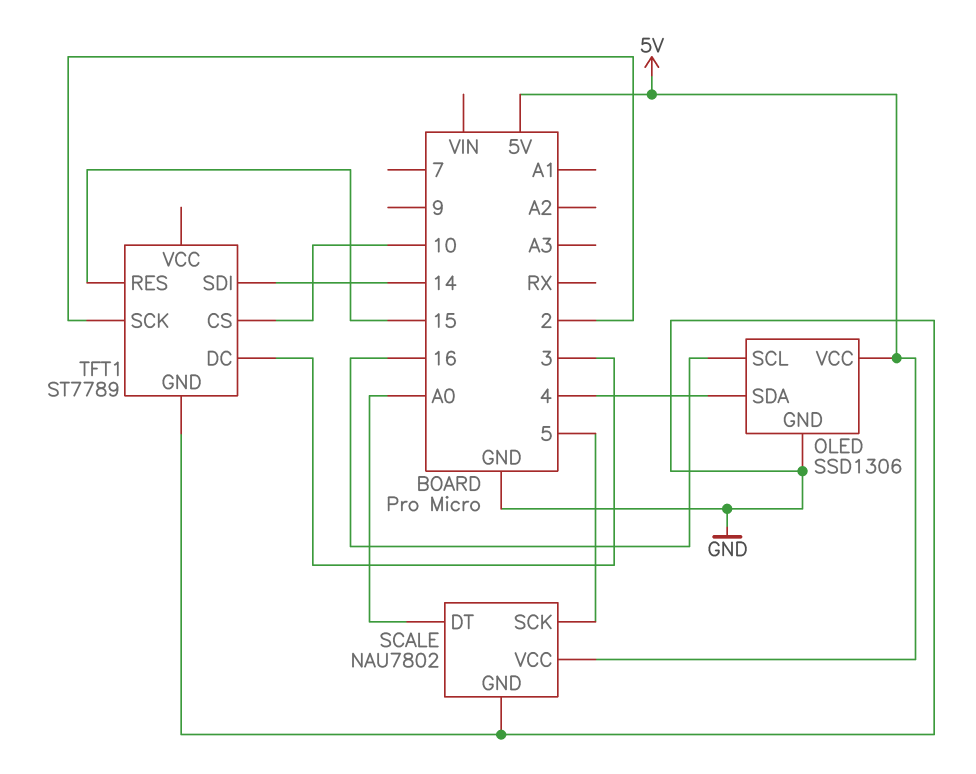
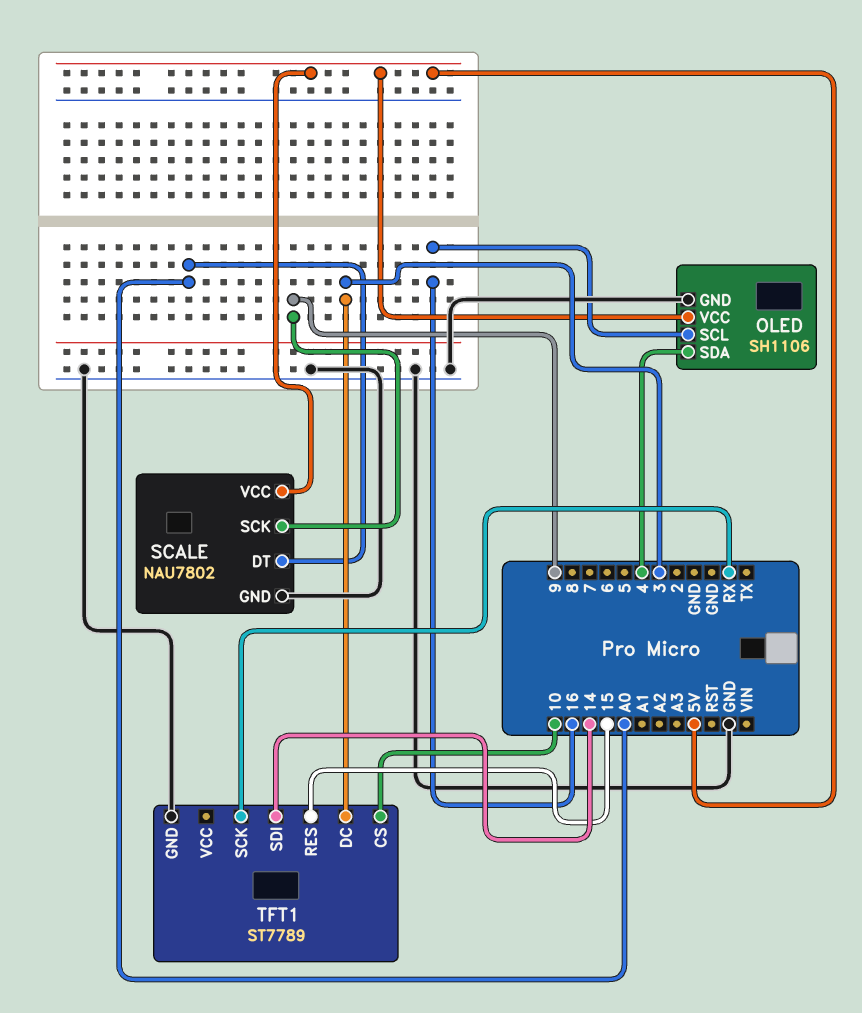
OLED: SSD1306 -> SH1106
SCALE pin SCK: 5 -> 9
TFT1 pin SCK: 2 -> RX

